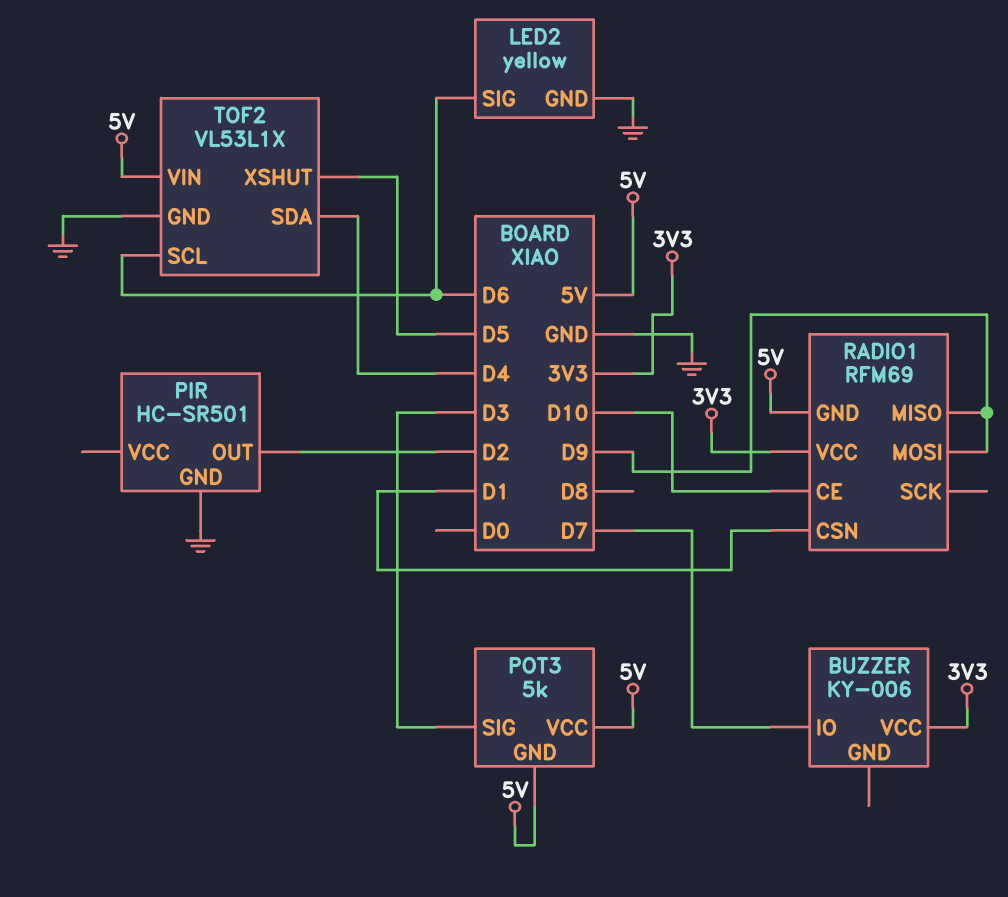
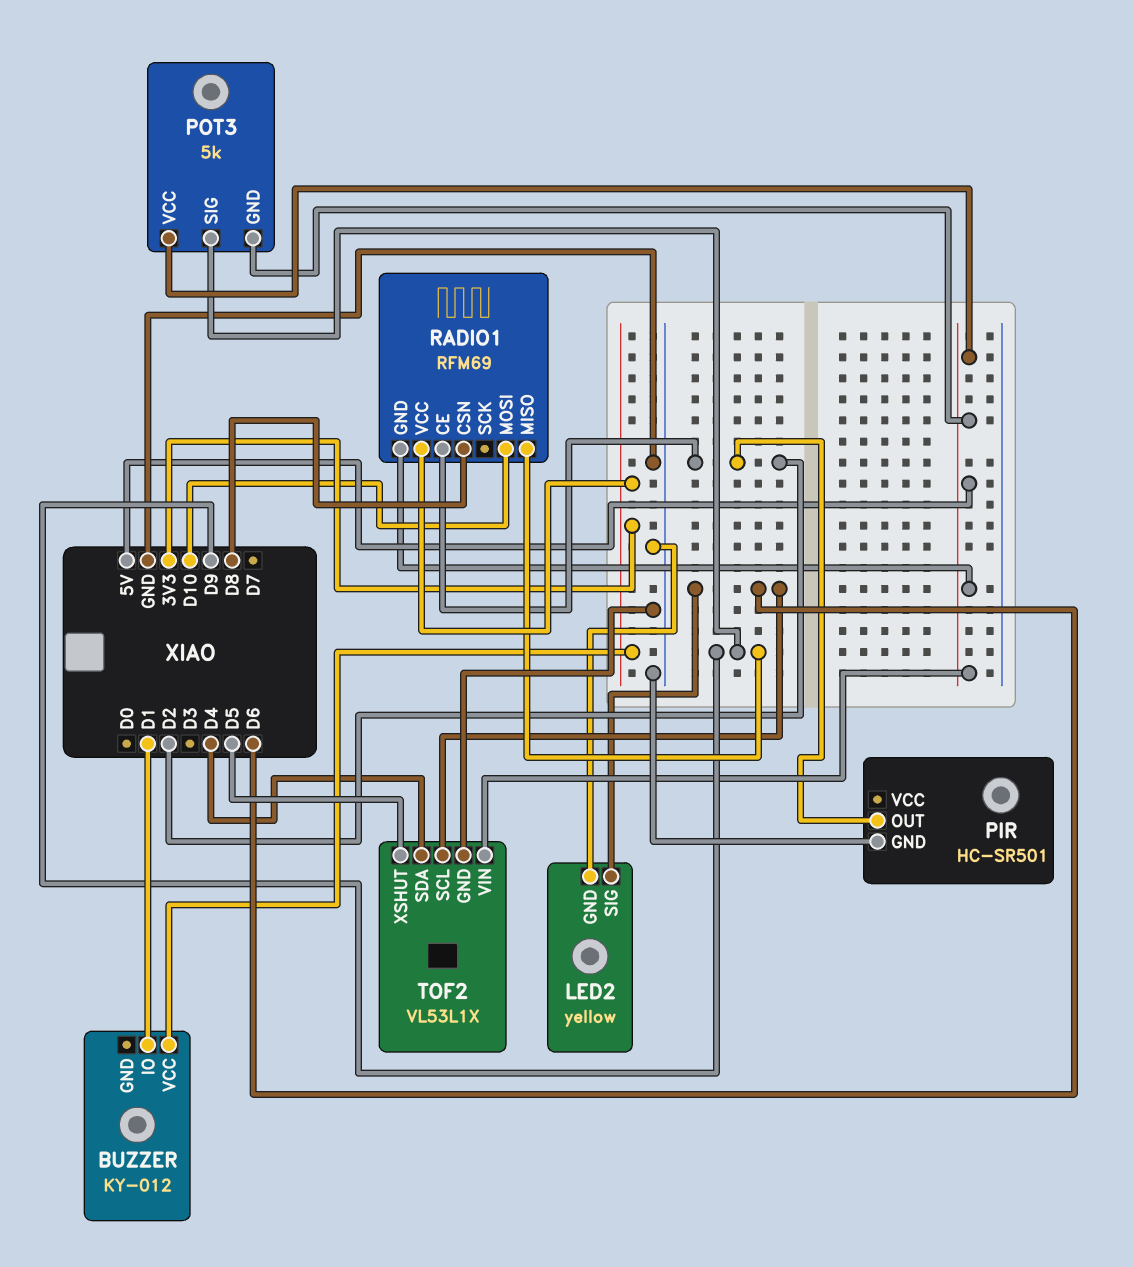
BUZZER: KY-006 -> KY-012
BUZZER pin IO: D7 -> D1
POT3 pin SIG: D3 -> D9
RADIO1 pin CE: D10 -> D2
RADIO1 pin CSN: D1 -> D8
RADIO1 pin MOSI: D9 -> D10

